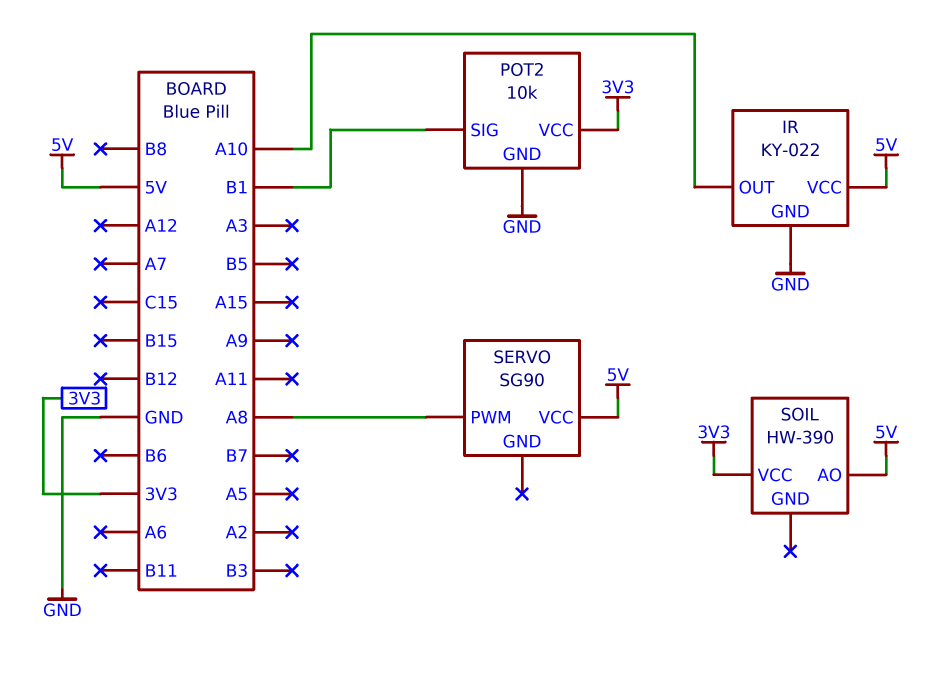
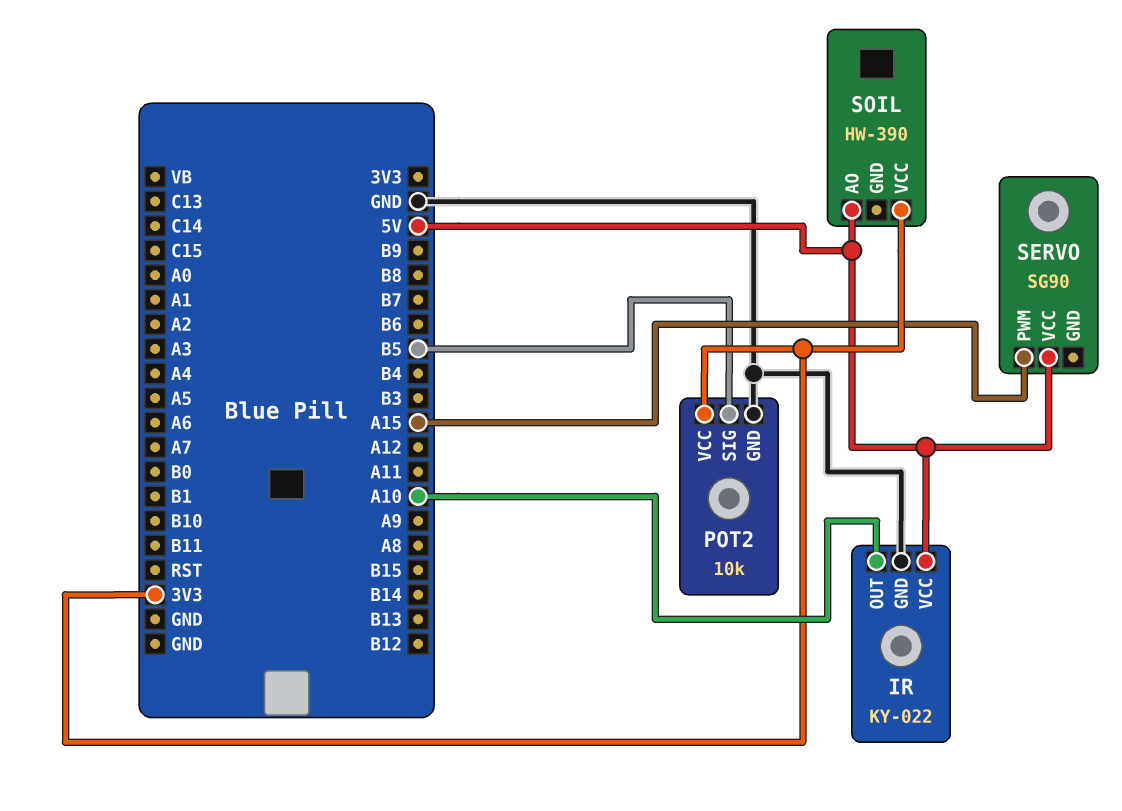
POT2 pin SIG: B1 -> B5
SERVO pin PWM: A8 -> A15

